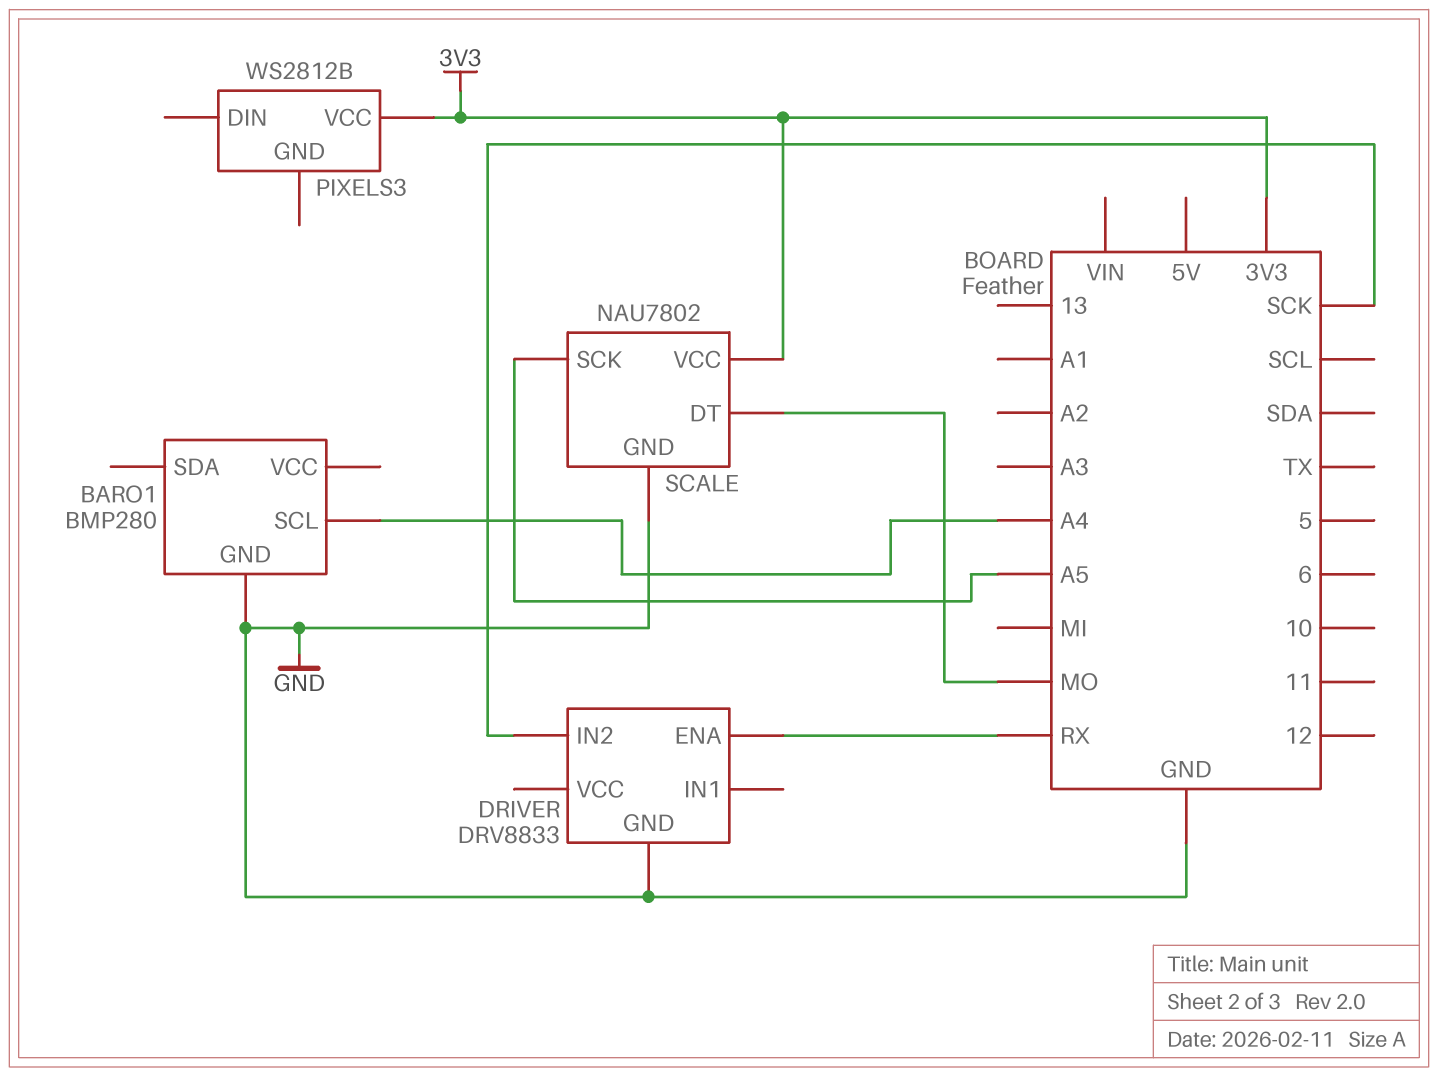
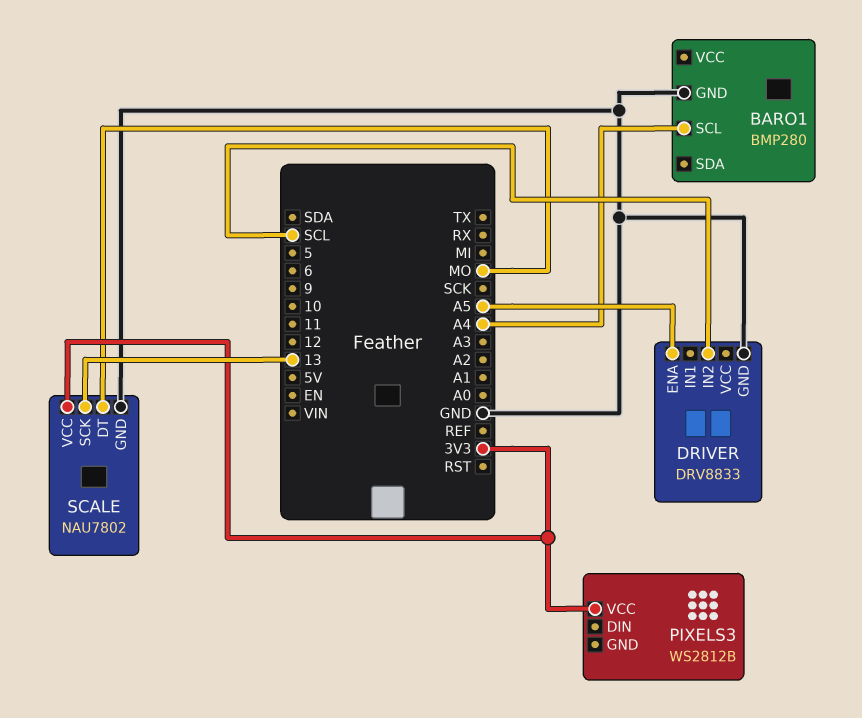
DRIVER pin ENA: RX -> A5
DRIVER pin IN2: SCK -> SCL
SCALE pin SCK: A5 -> 13

